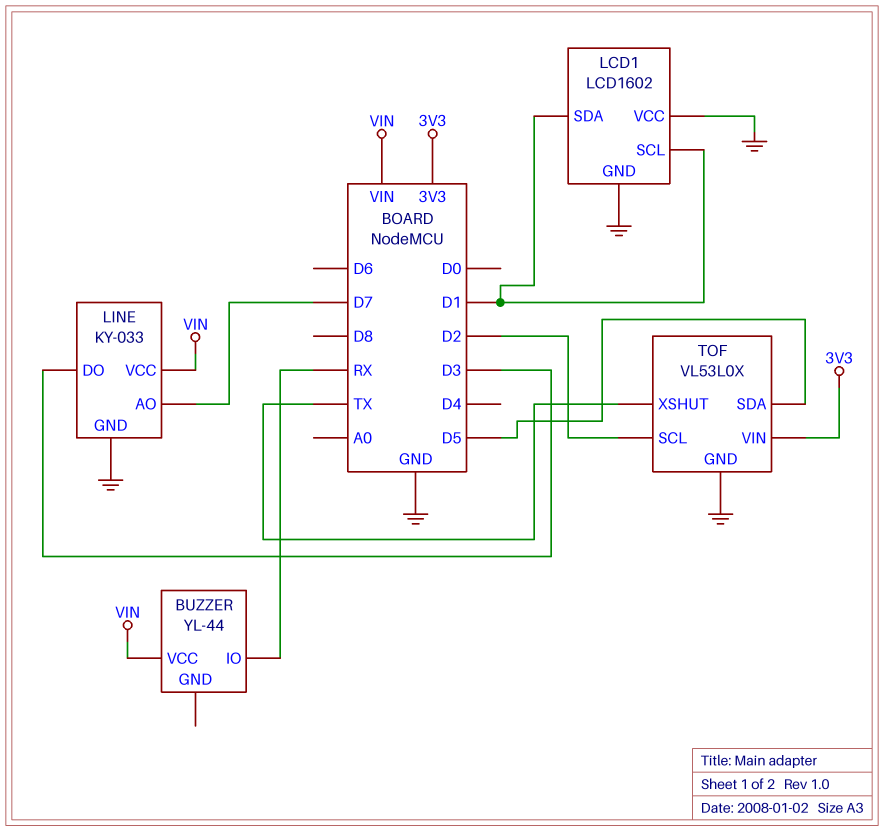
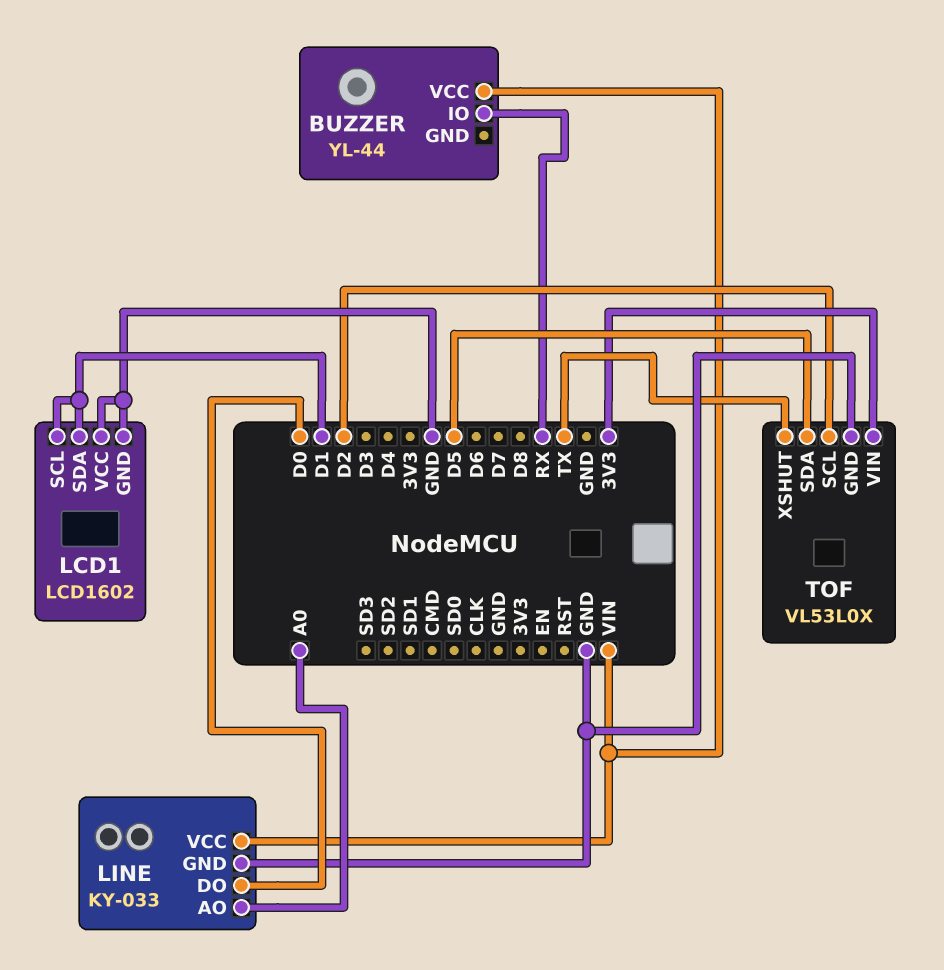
LINE pin AO: D7 -> A0
LINE pin DO: D3 -> D0

